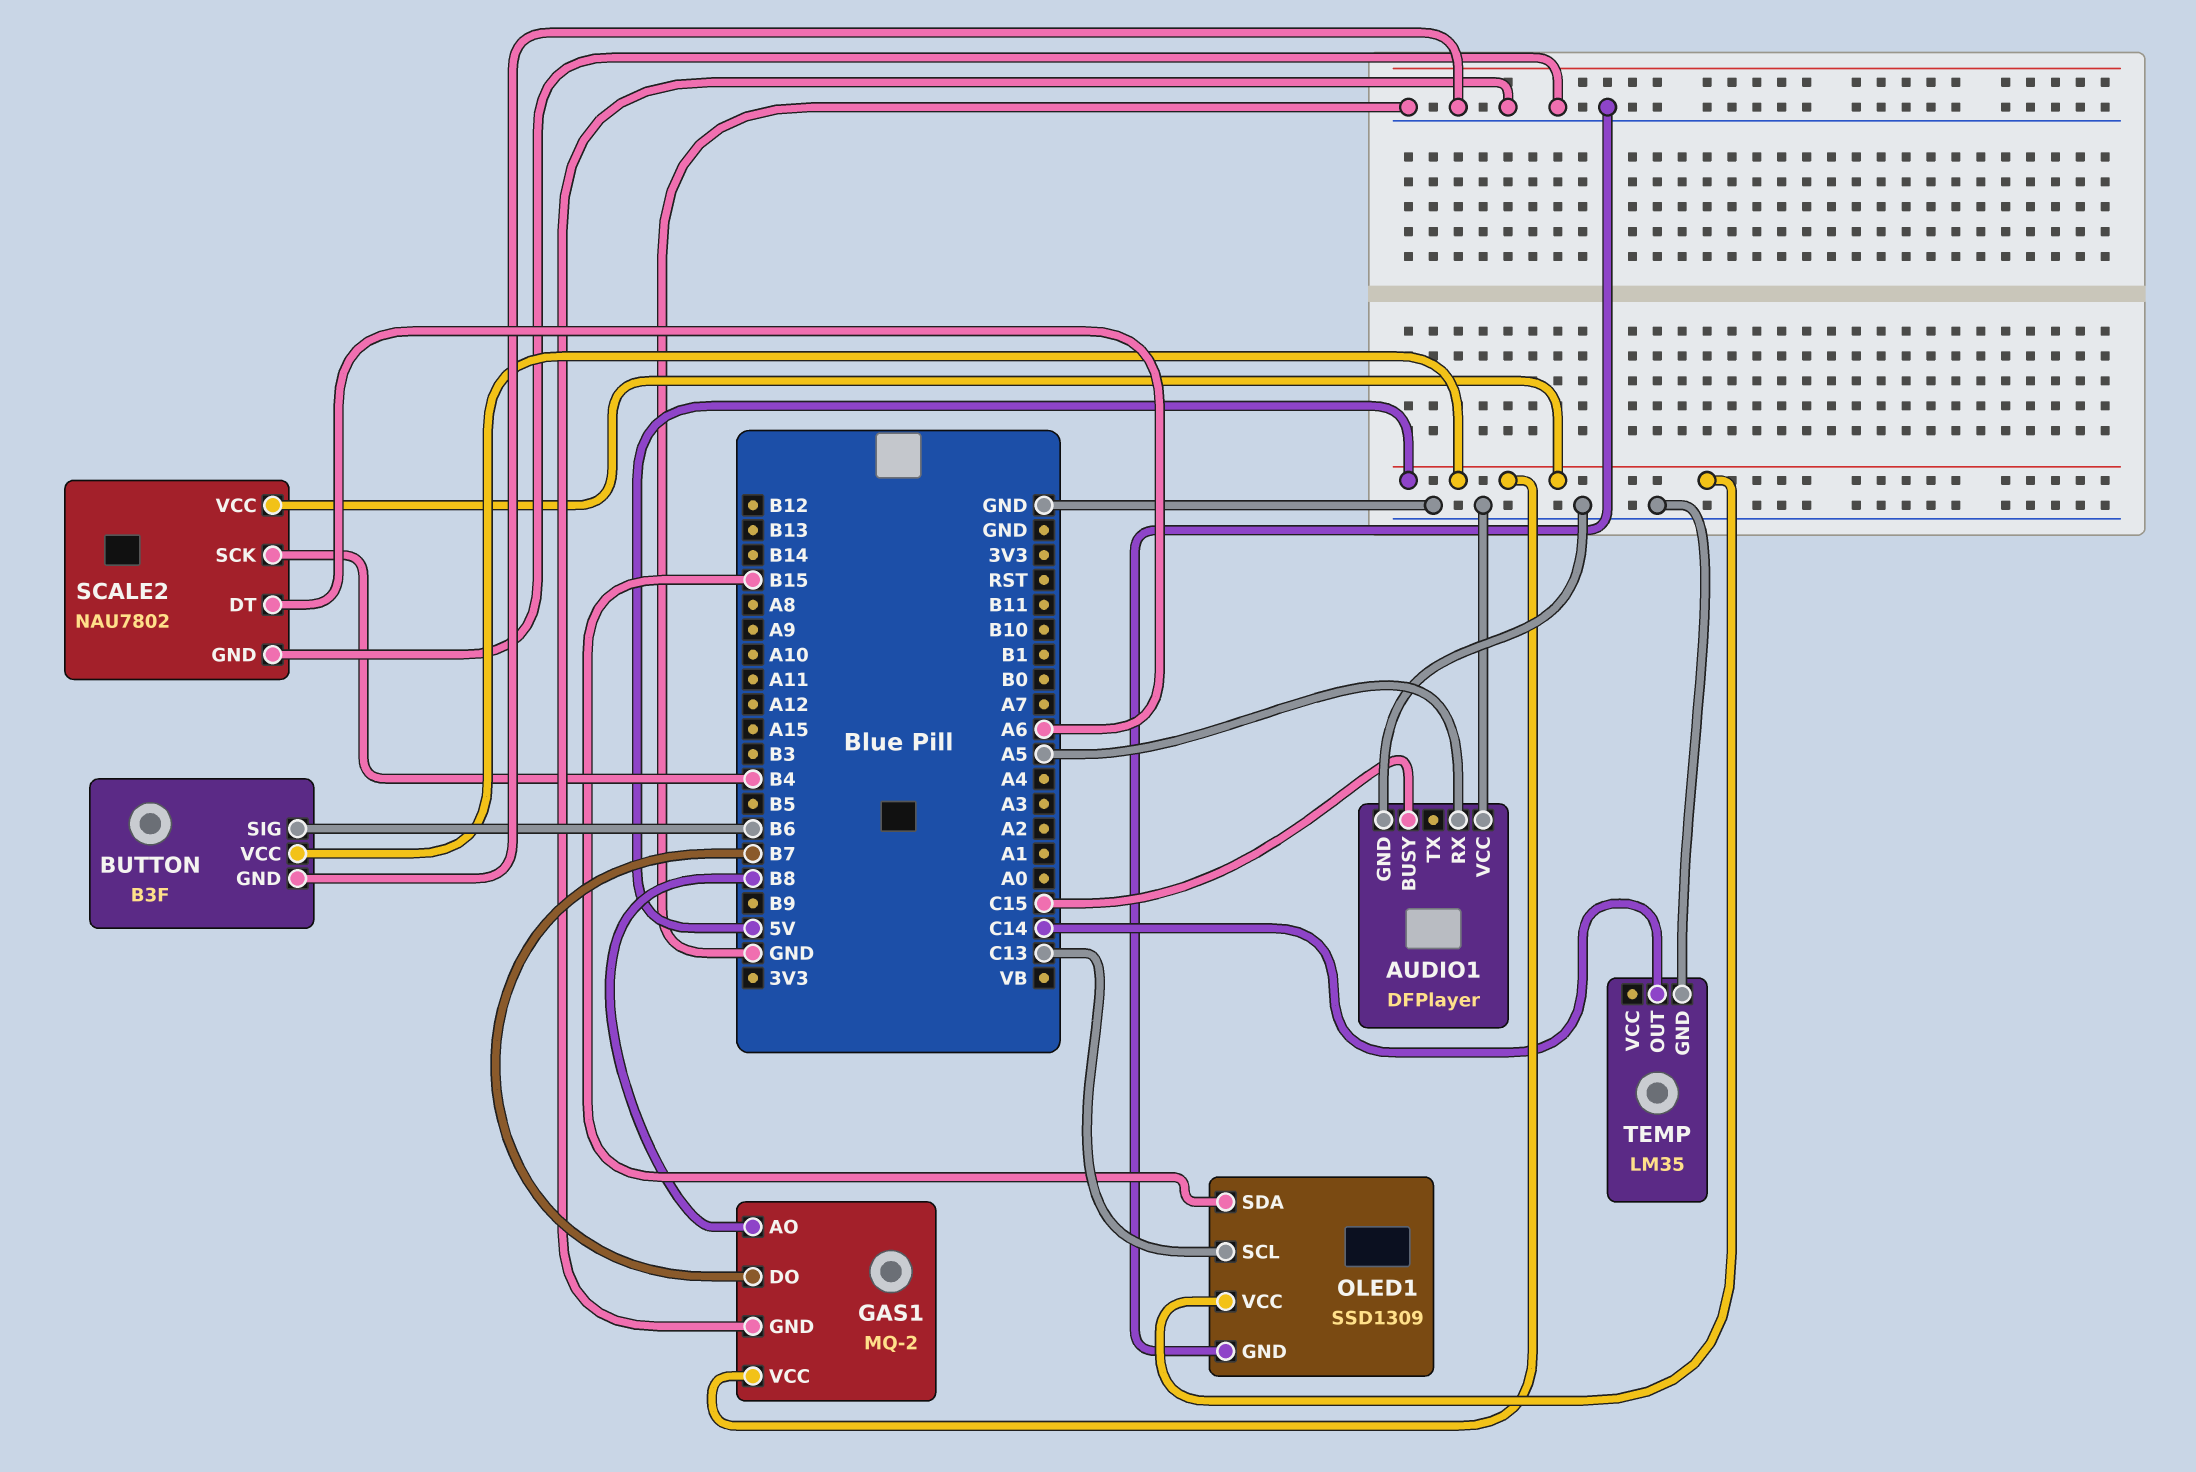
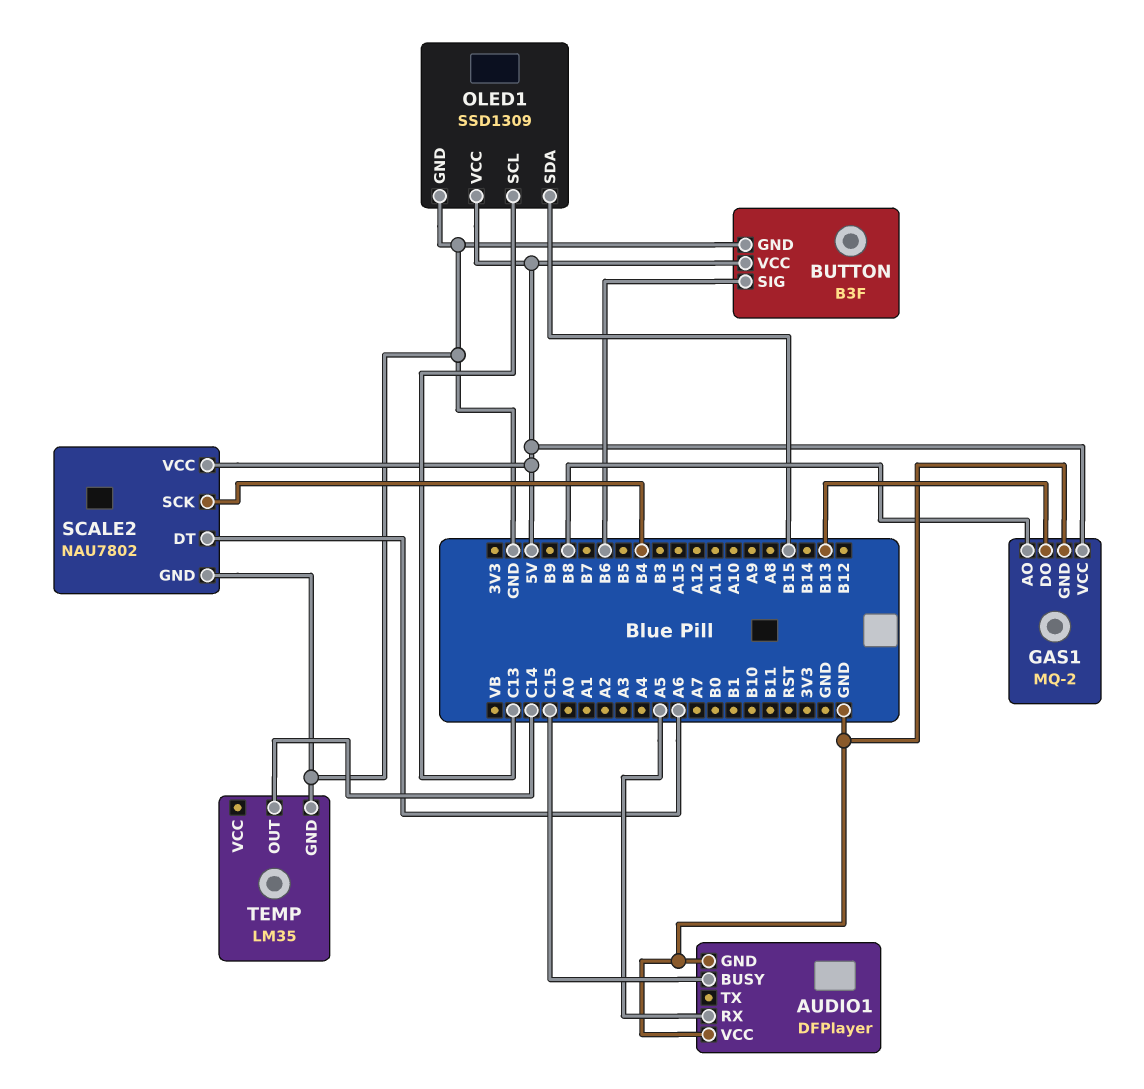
GAS1 pin DO: B7 -> B13

